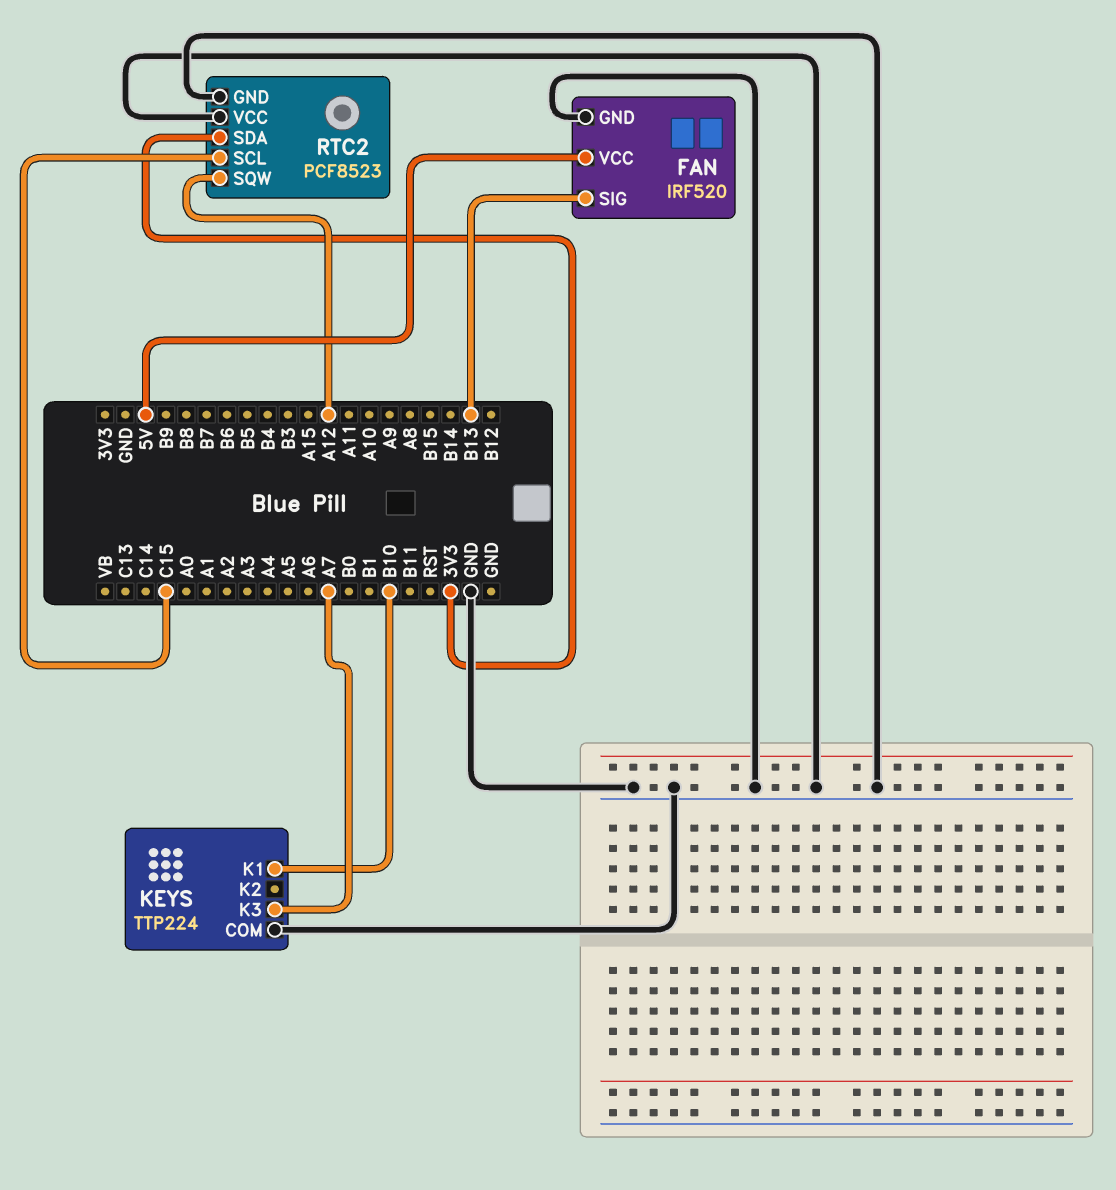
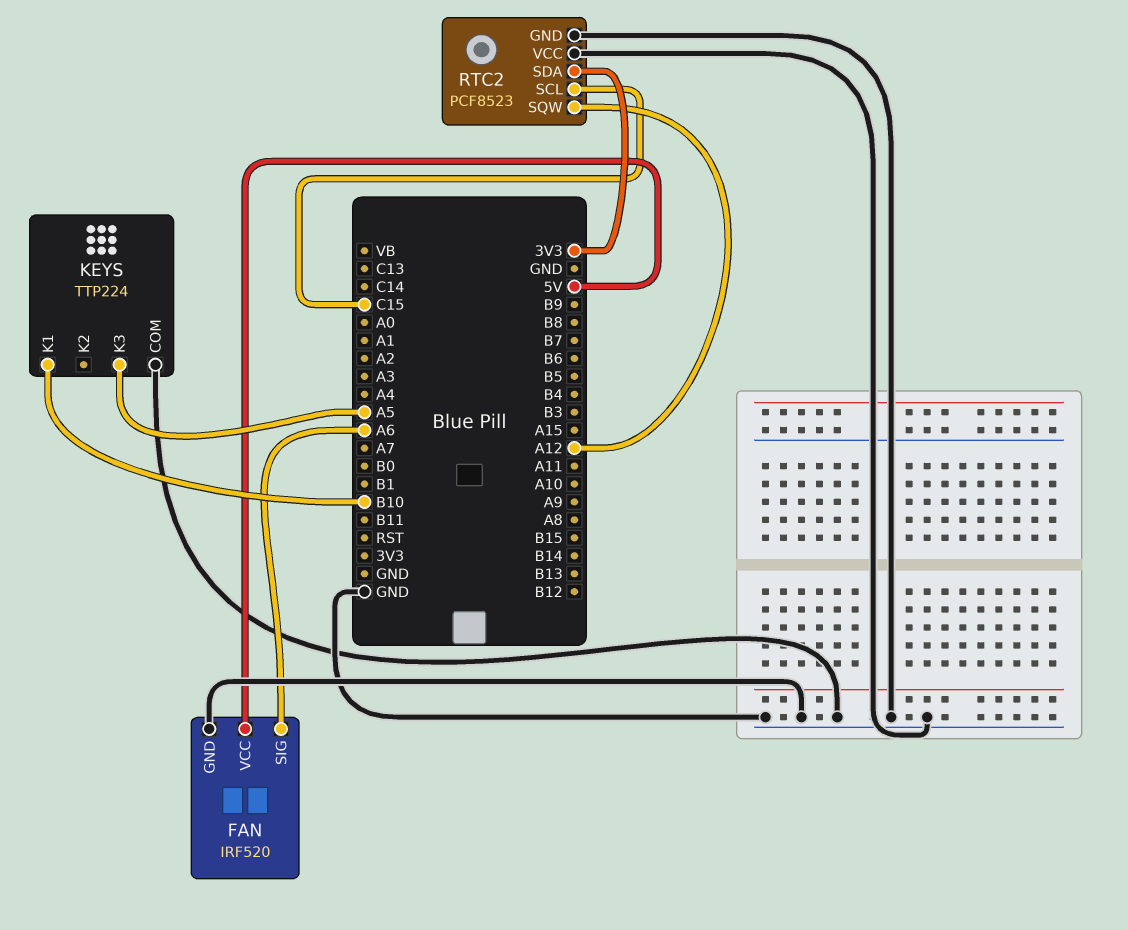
FAN pin SIG: B13 -> A6
KEYS pin K3: A7 -> A5

